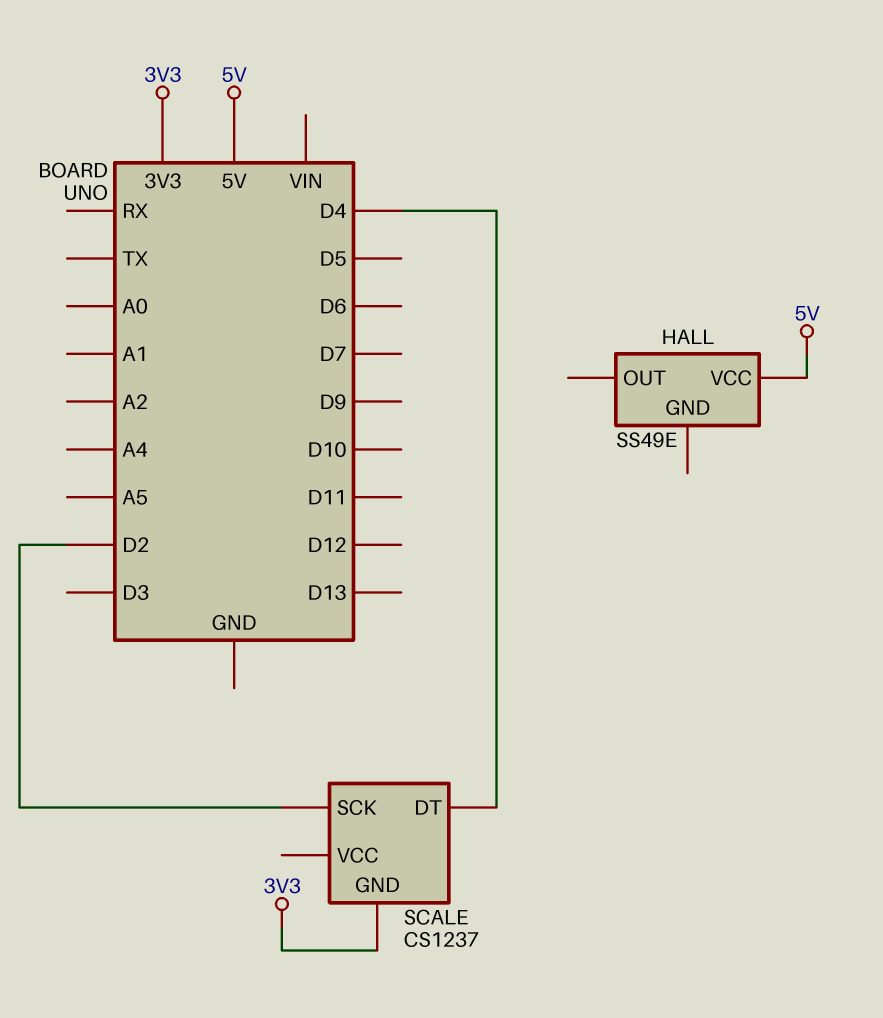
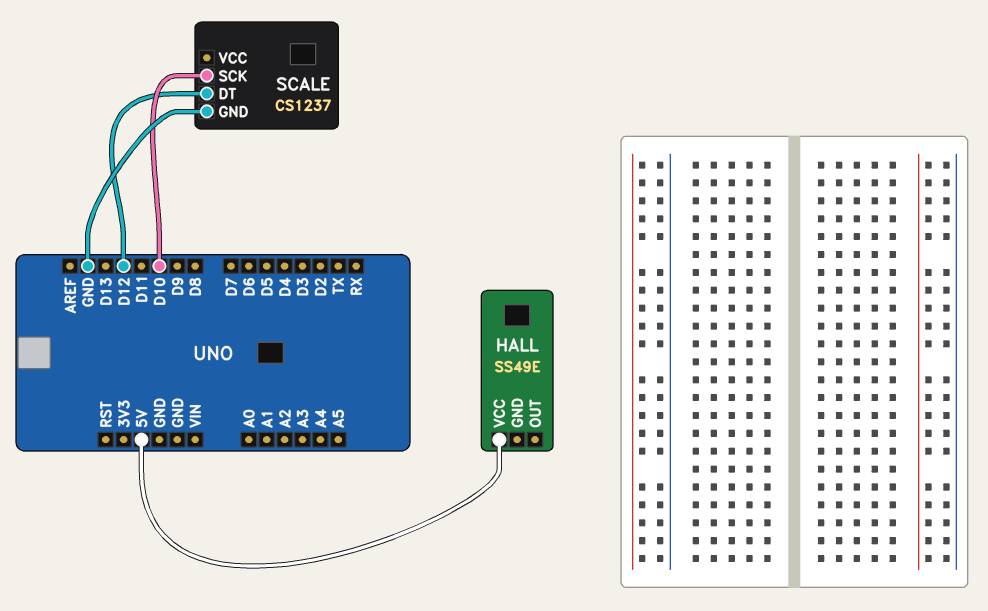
SCALE pin DT: D4 -> D12
SCALE pin GND: 3V3 -> GND
SCALE pin SCK: D2 -> D10

